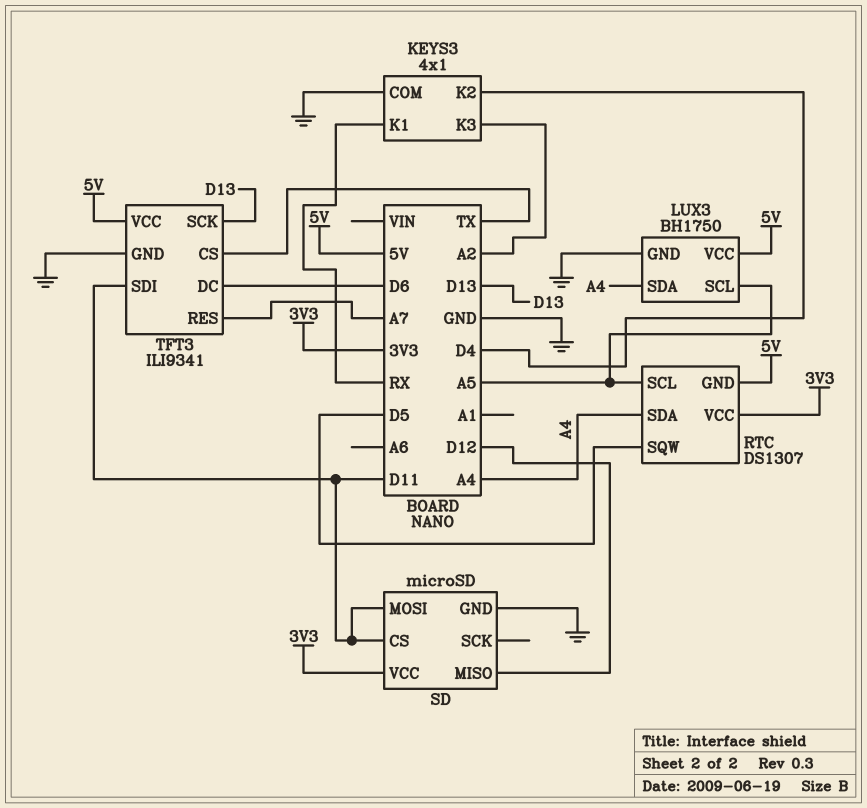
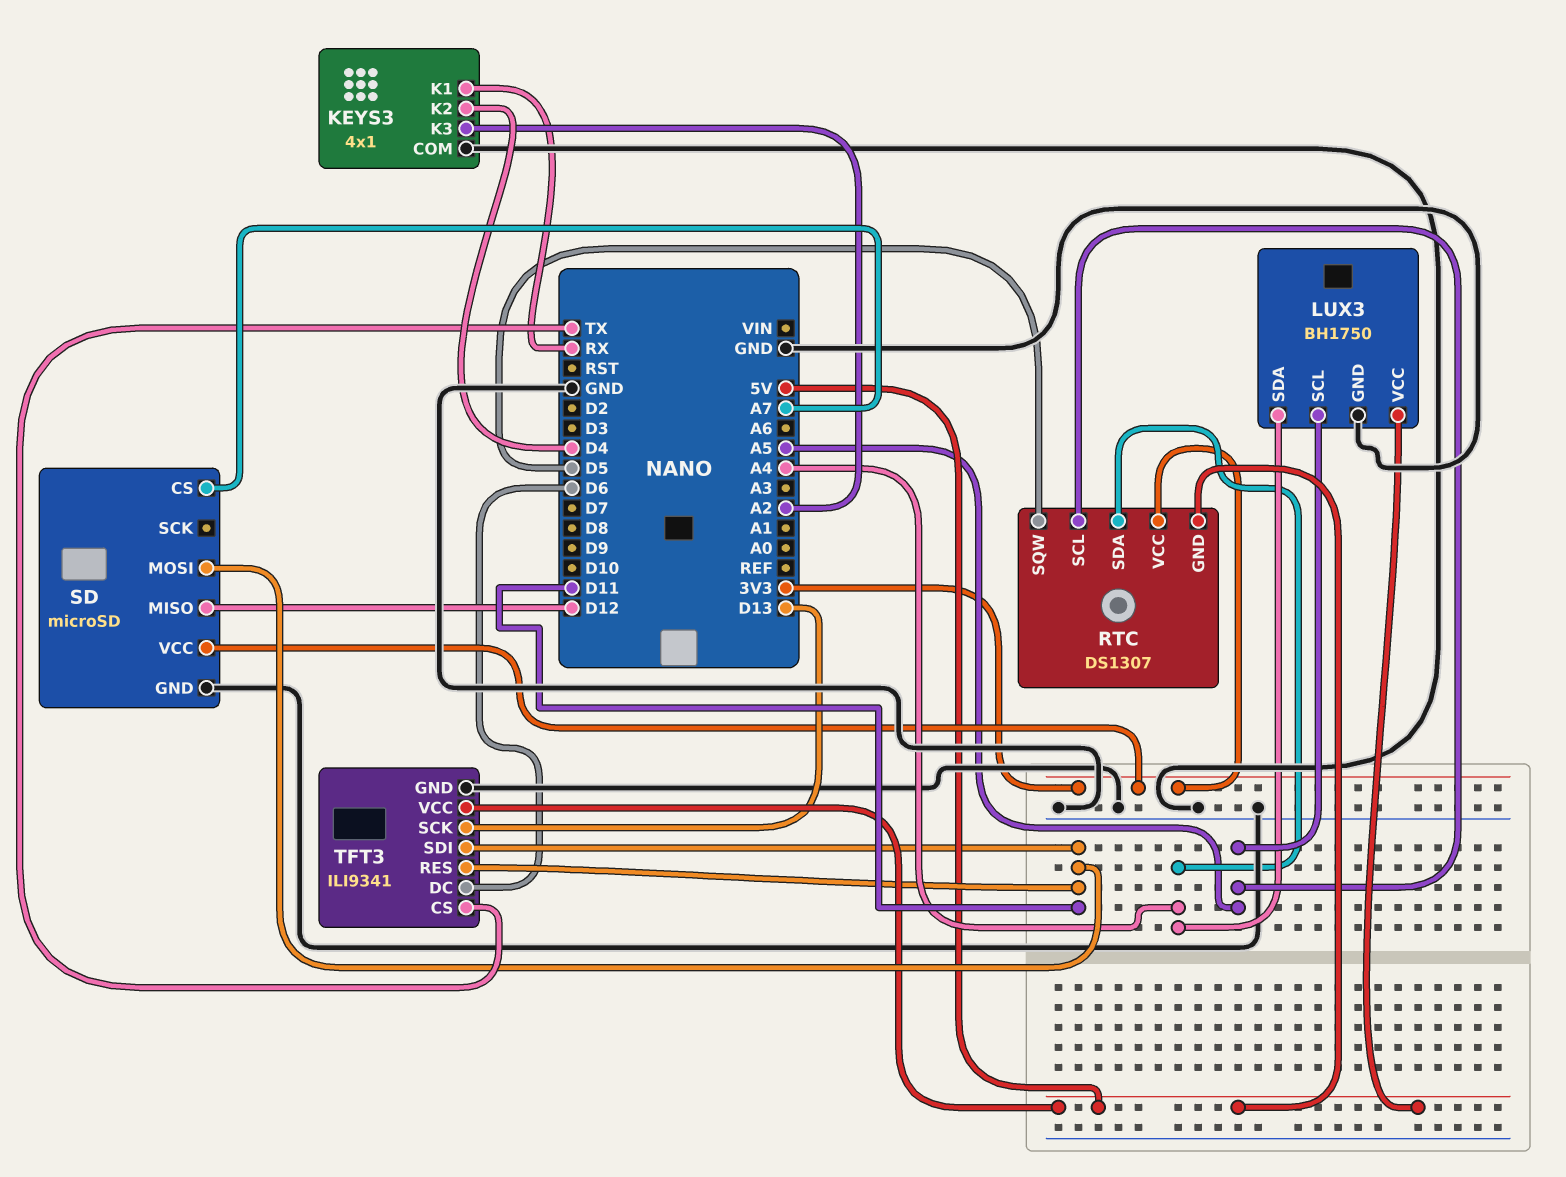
SD pin CS: D11 -> A7
TFT3 pin RES: A7 -> D11

